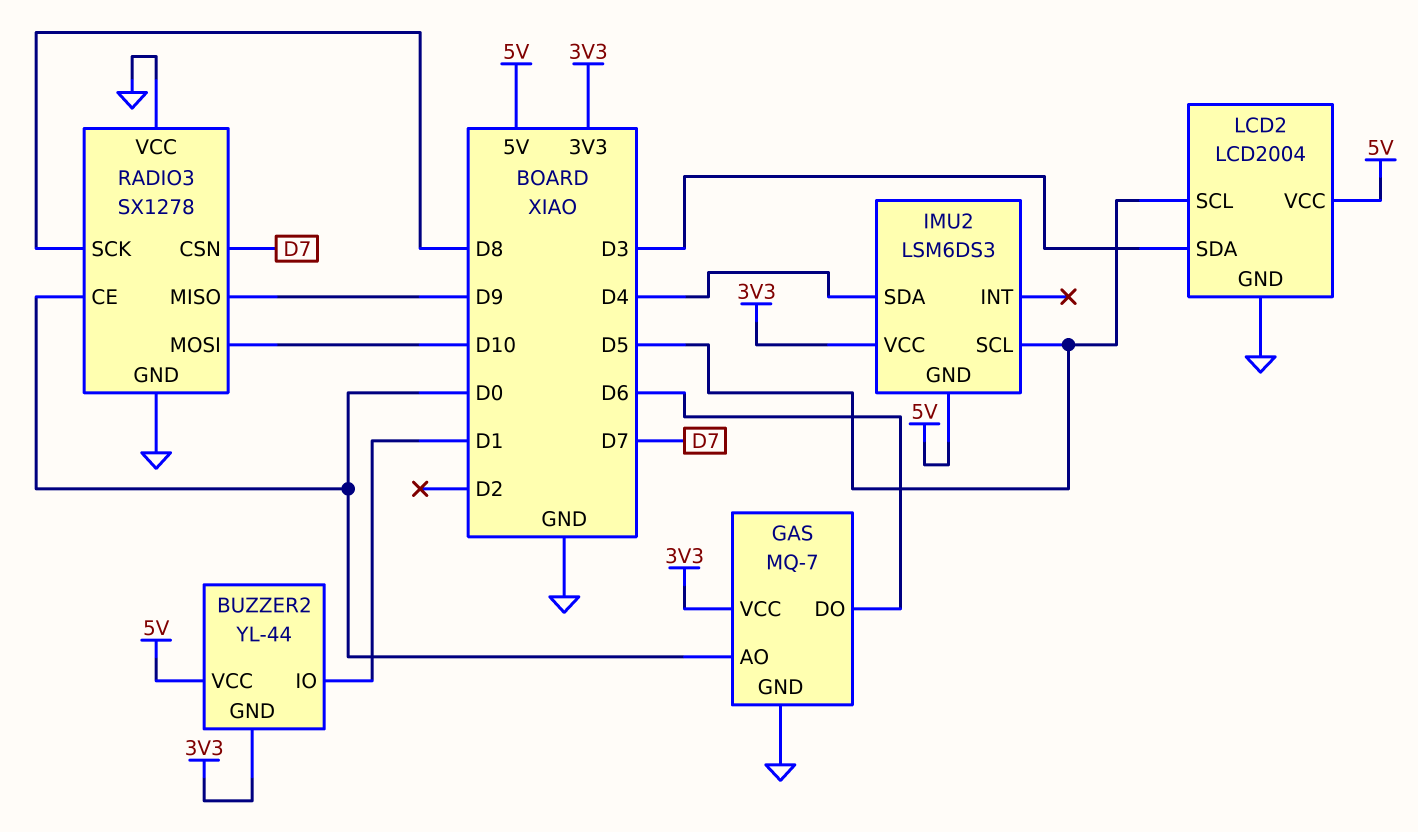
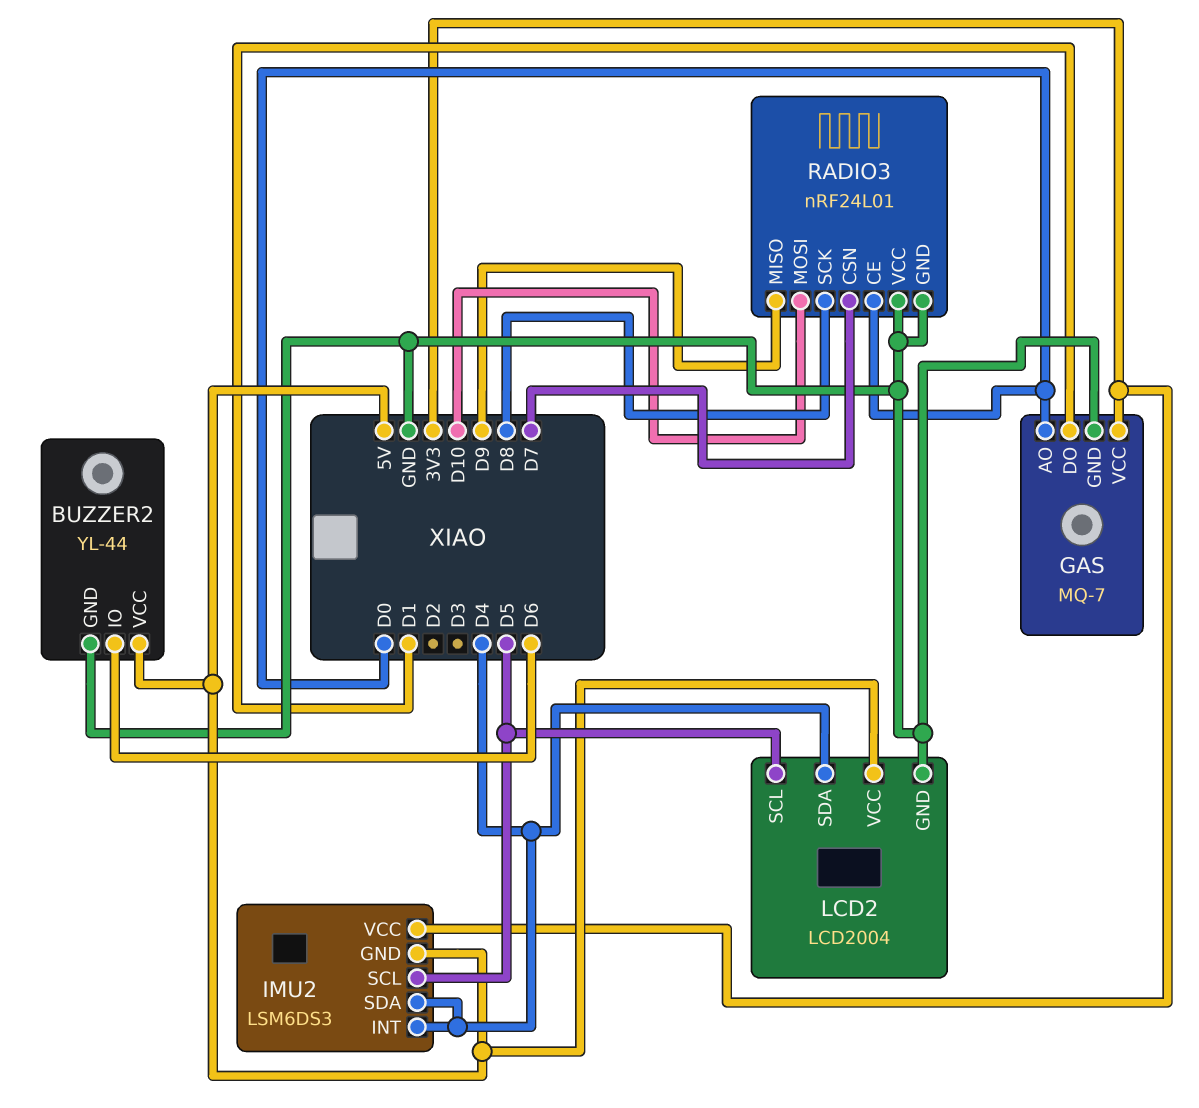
BUZZER2 pin GND: 3V3 -> GND
BUZZER2 pin IO: D1 -> D6
GAS pin DO: D6 -> D1
IMU2 pin INT: none -> D4
LCD2 pin SDA: D3 -> D4
RADIO3: SX1278 -> nRF24L01

